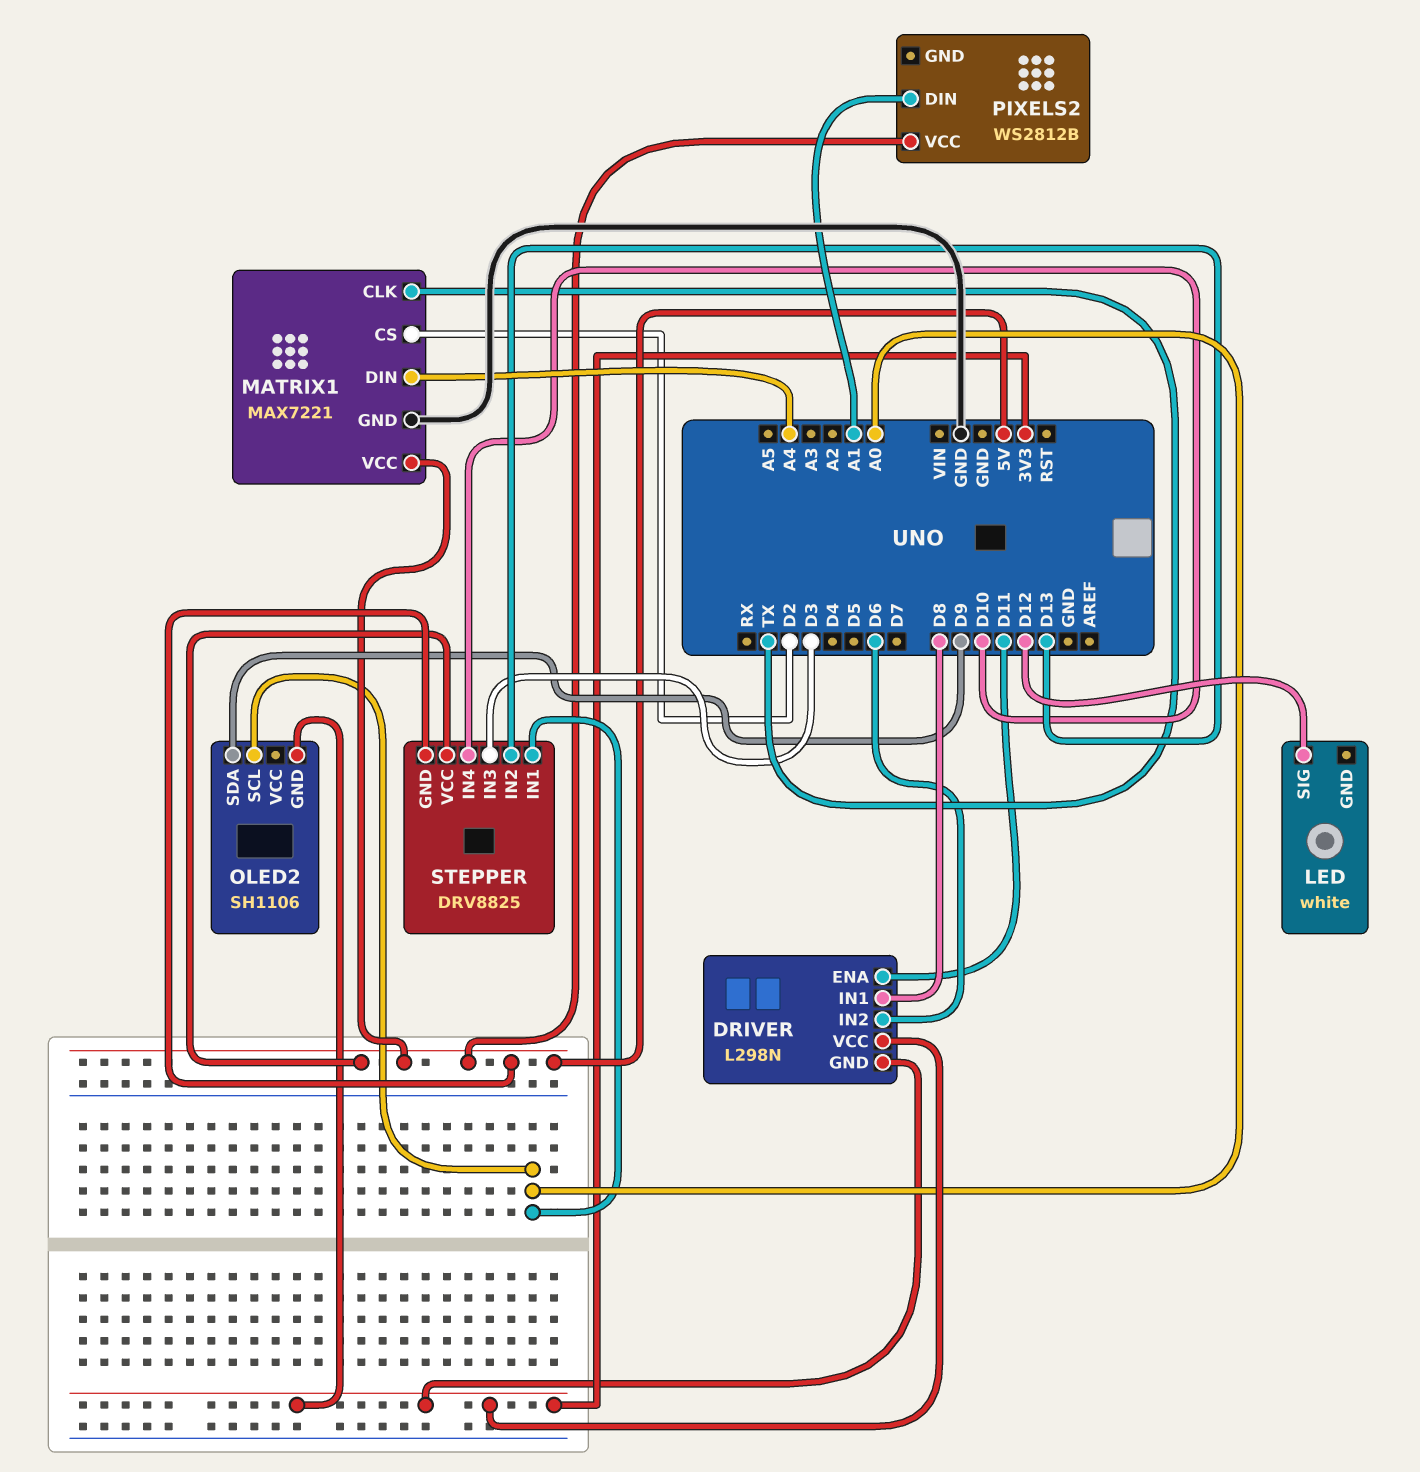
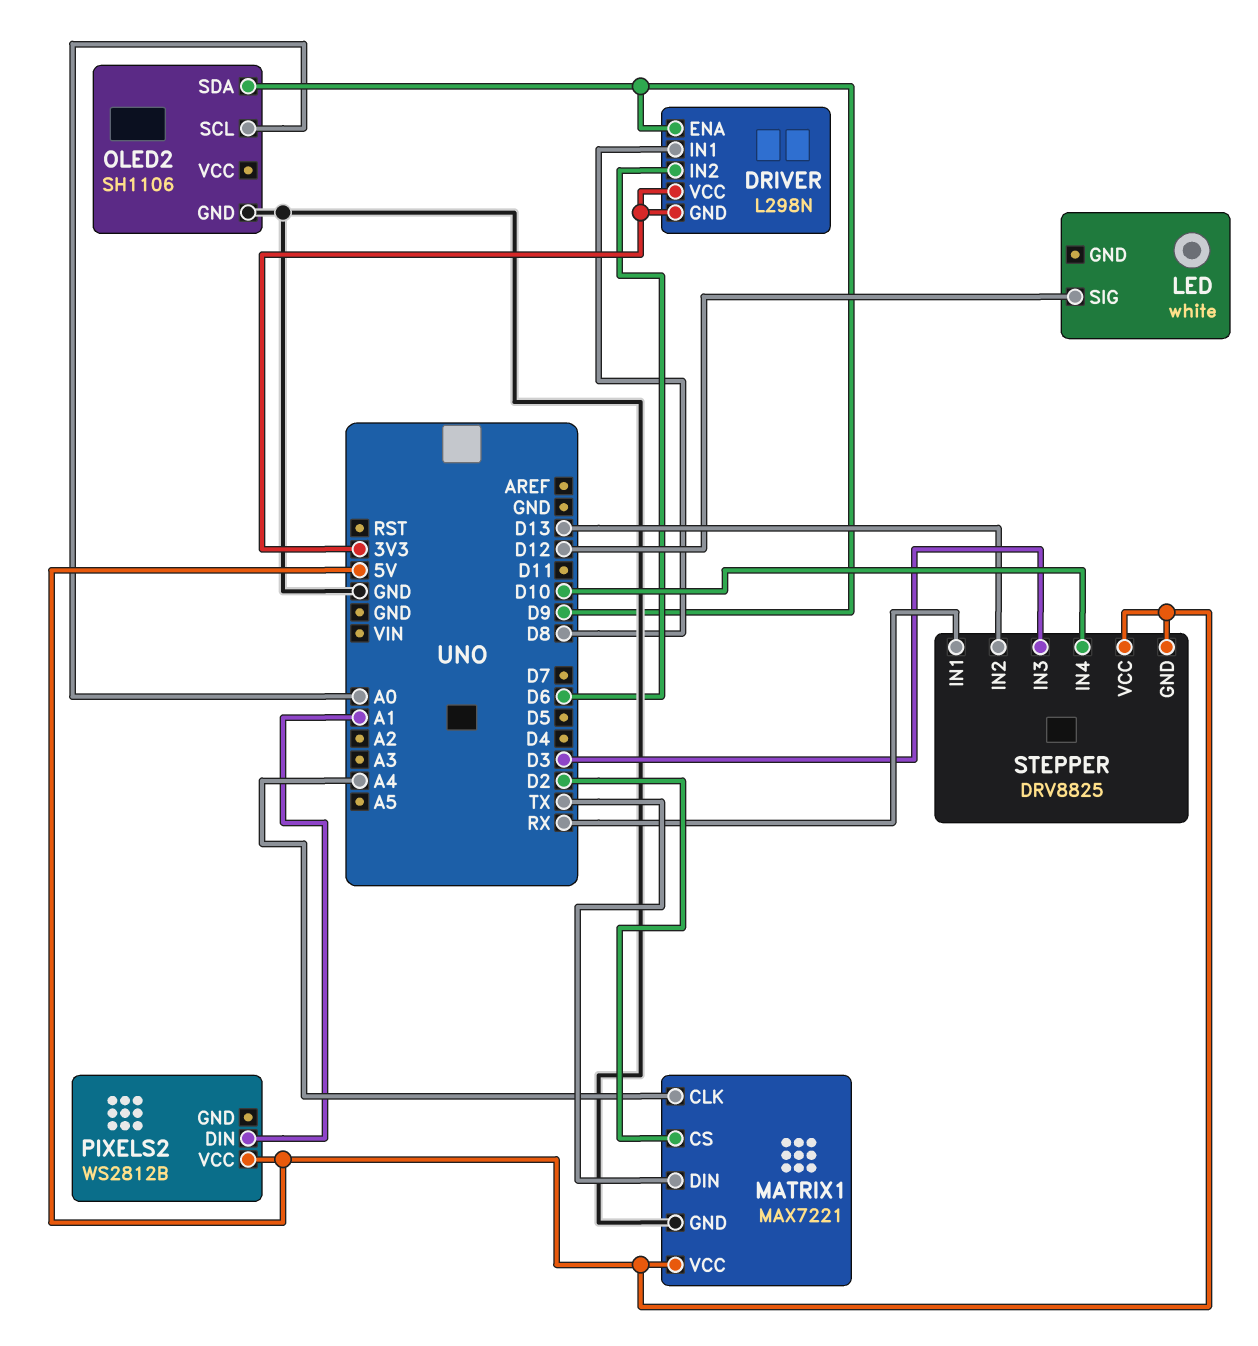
DRIVER pin ENA: D11 -> D9
MATRIX1 pin CLK: TX -> A4
MATRIX1 pin DIN: A4 -> TX
OLED2 pin GND: 3V3 -> GND
STEPPER pin IN1: A0 -> RX

